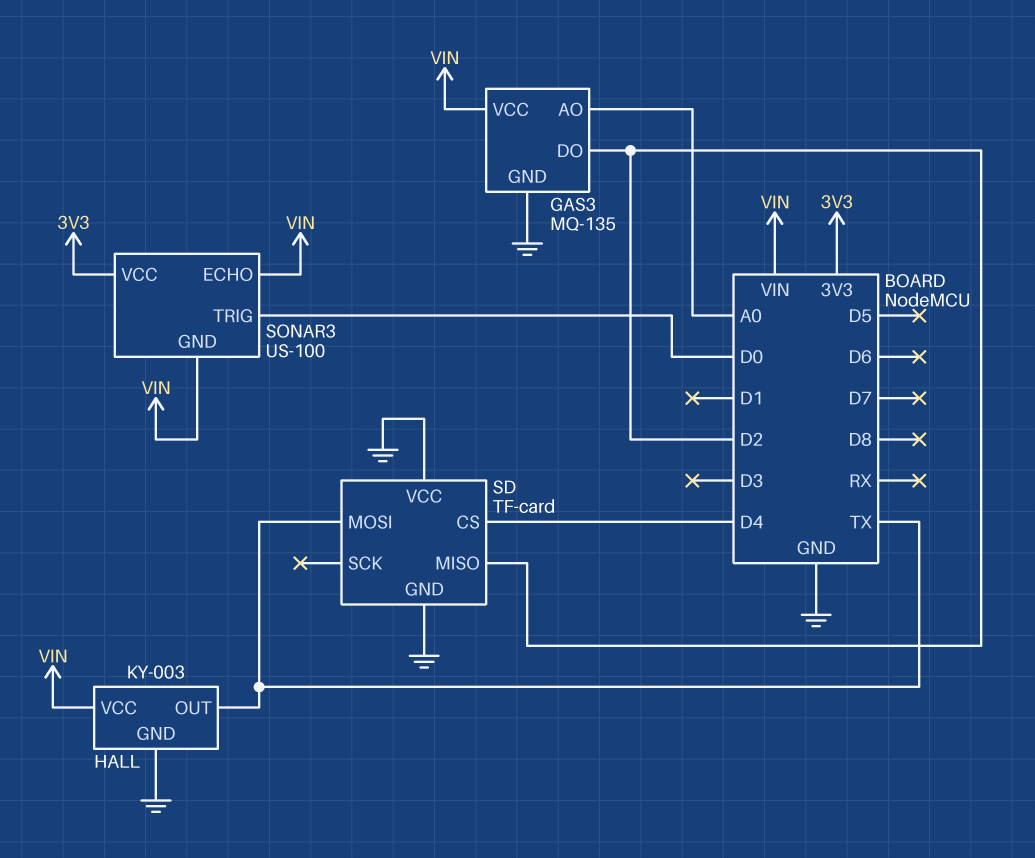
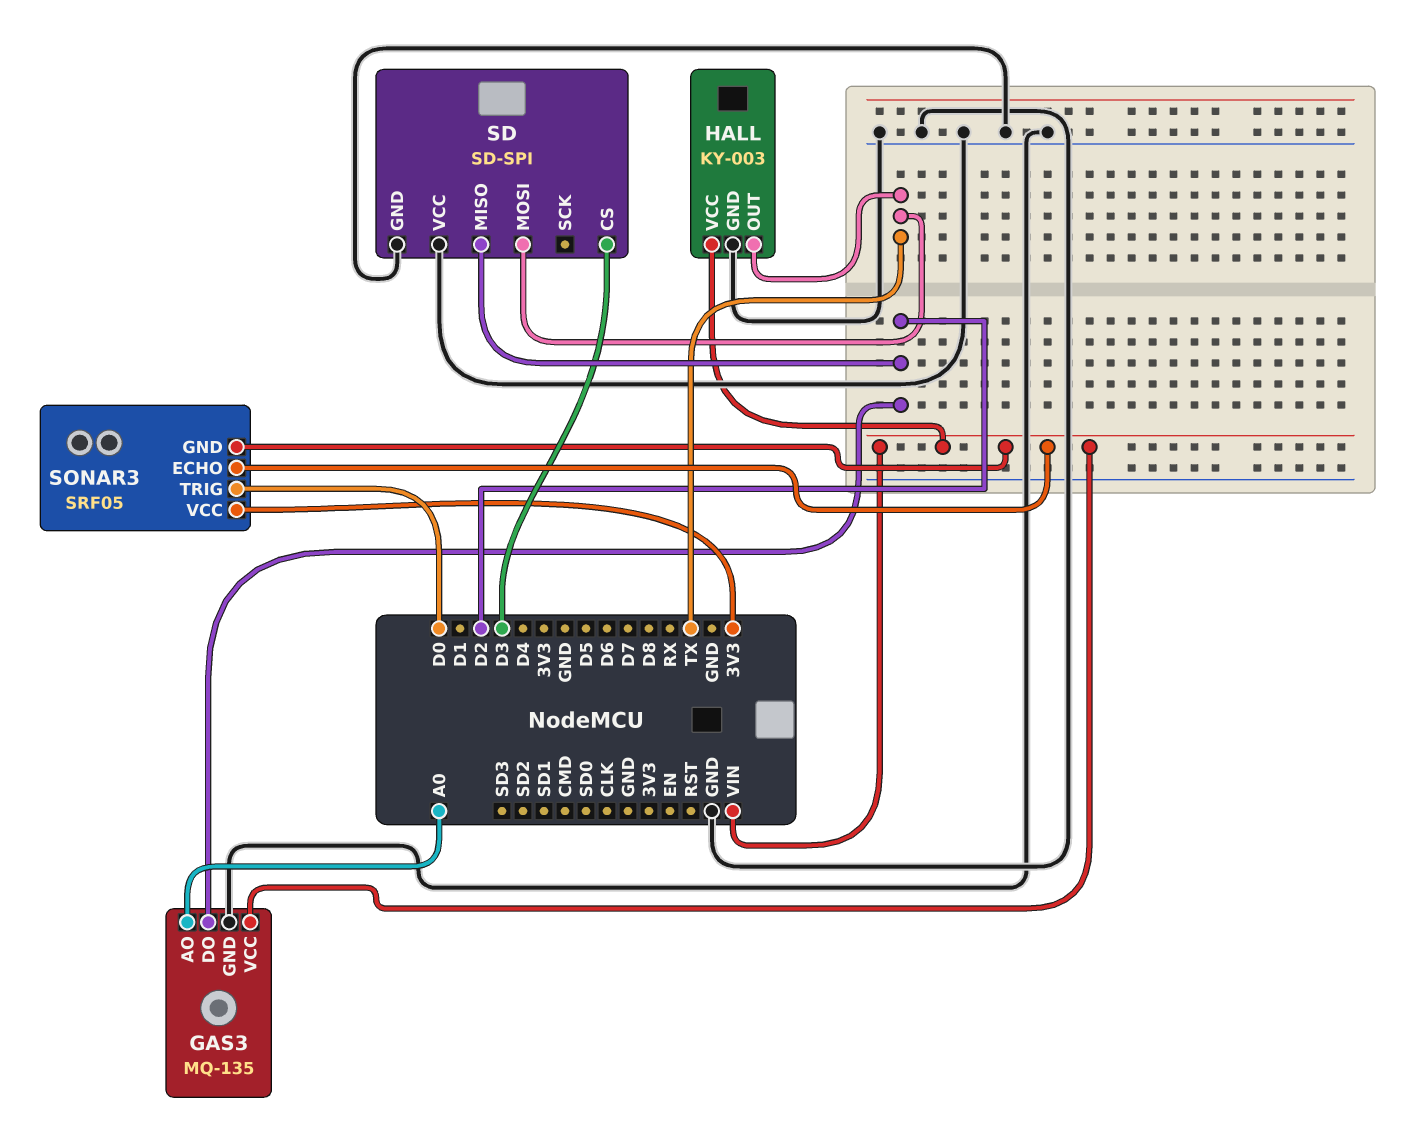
SD: TF-card -> SD-SPI
SD pin CS: D4 -> D3
SONAR3: US-100 -> SRF05

